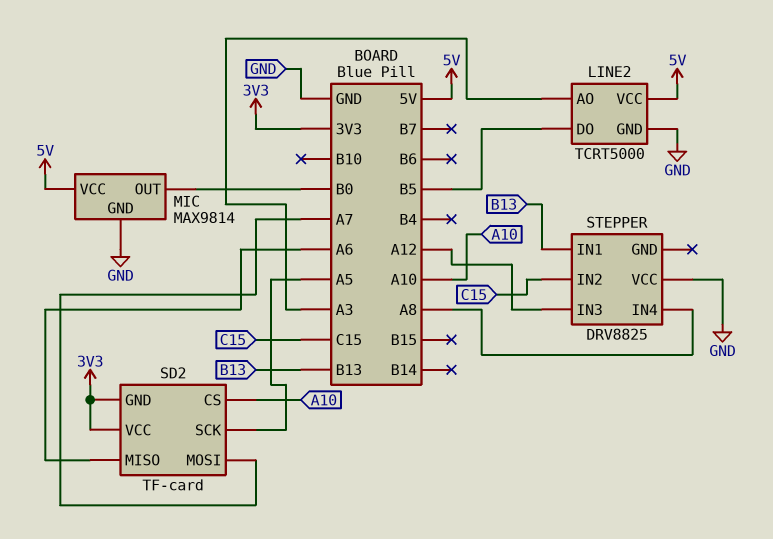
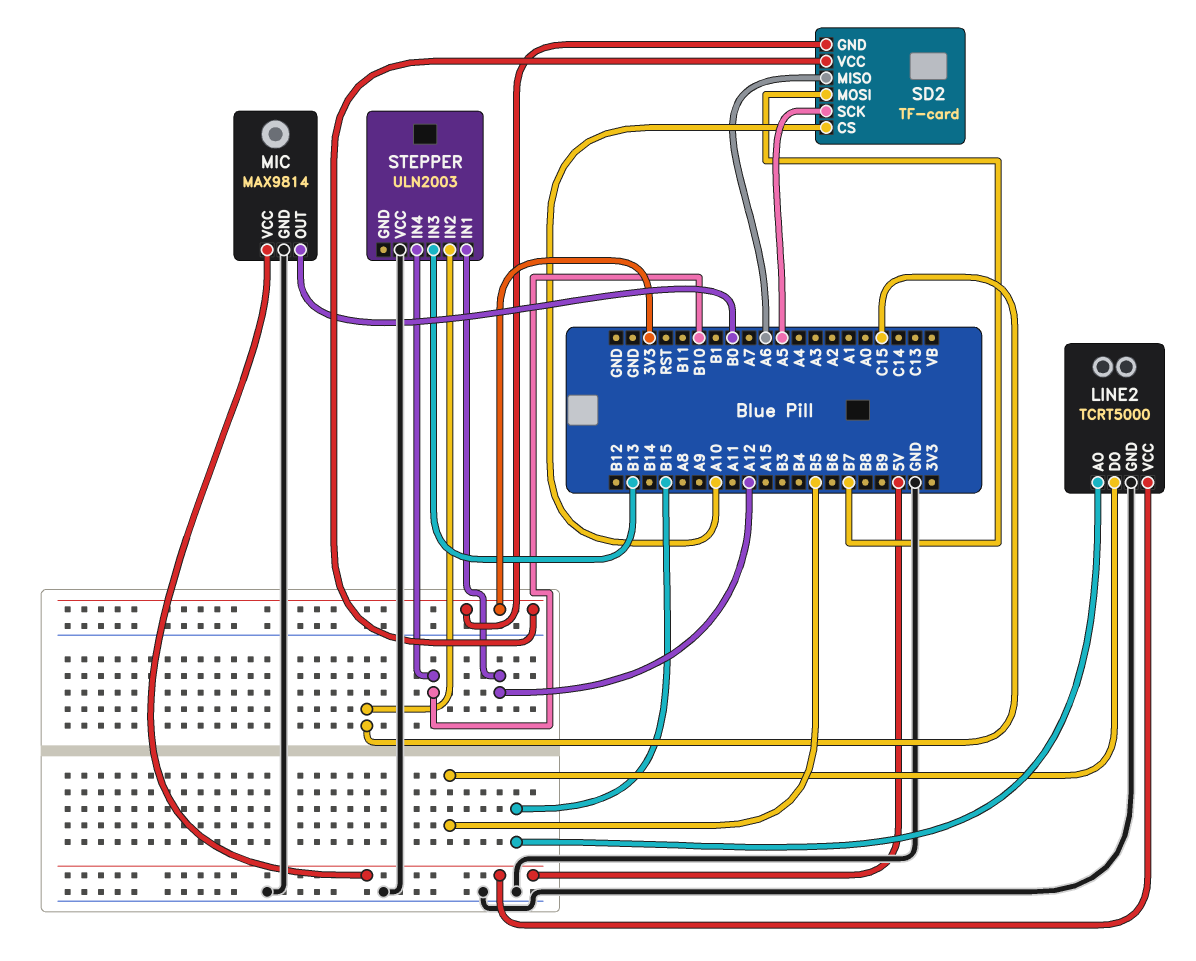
LINE2 pin AO: A3 -> B15
SD2 pin MOSI: A7 -> B7
STEPPER: DRV8825 -> ULN2003
STEPPER pin IN1: B13 -> A12
STEPPER pin IN3: A12 -> B13
STEPPER pin IN4: A8 -> B10

